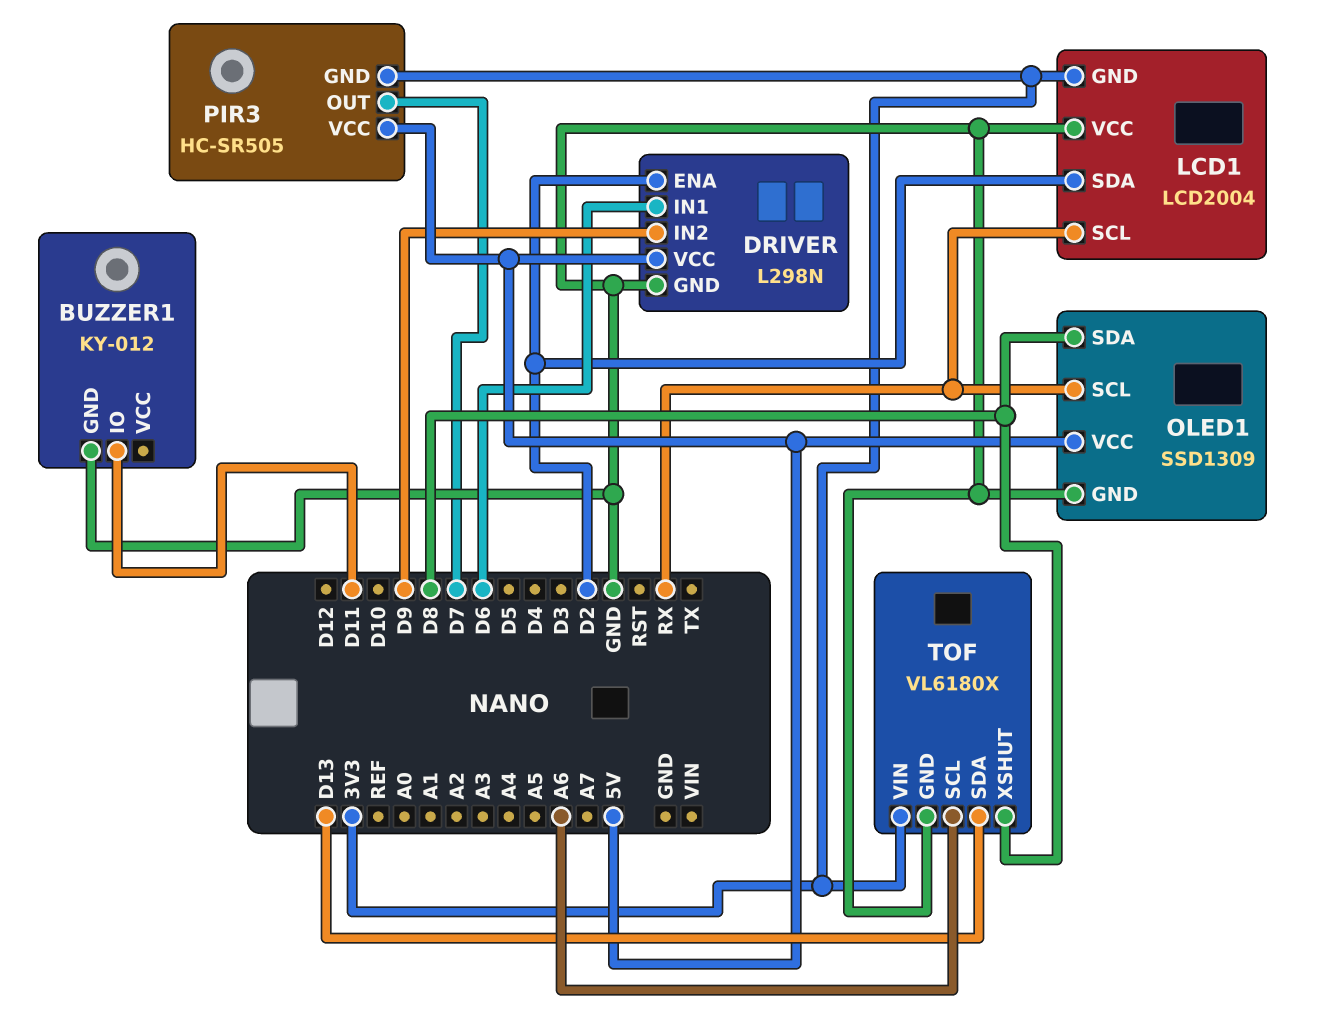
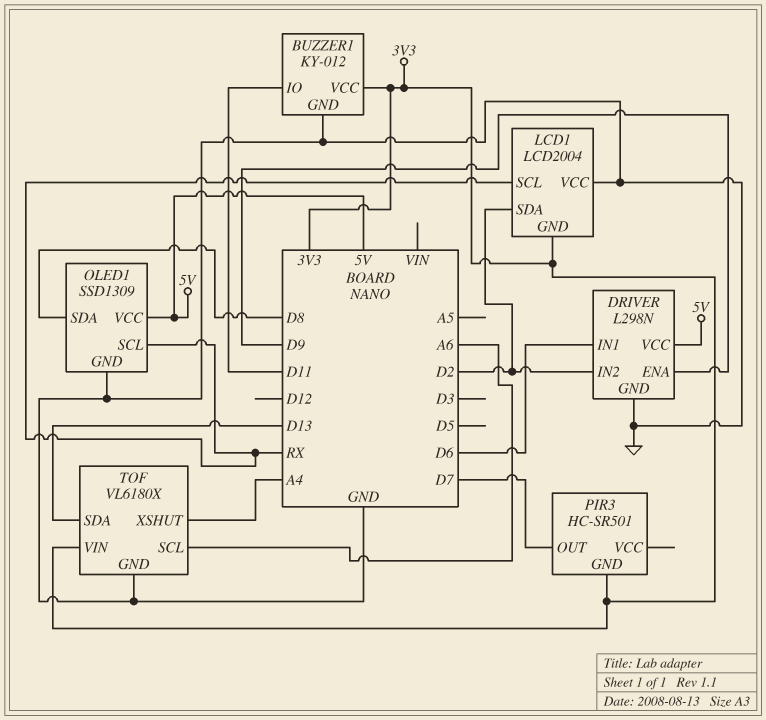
BUZZER1 pin VCC: none -> 3V3
DRIVER pin ENA: D2 -> D9
DRIVER pin IN2: D9 -> D2
PIR3: HC-SR505 -> HC-SR501
PIR3 pin VCC: 5V -> none
TOF pin XSHUT: D8 -> A4

